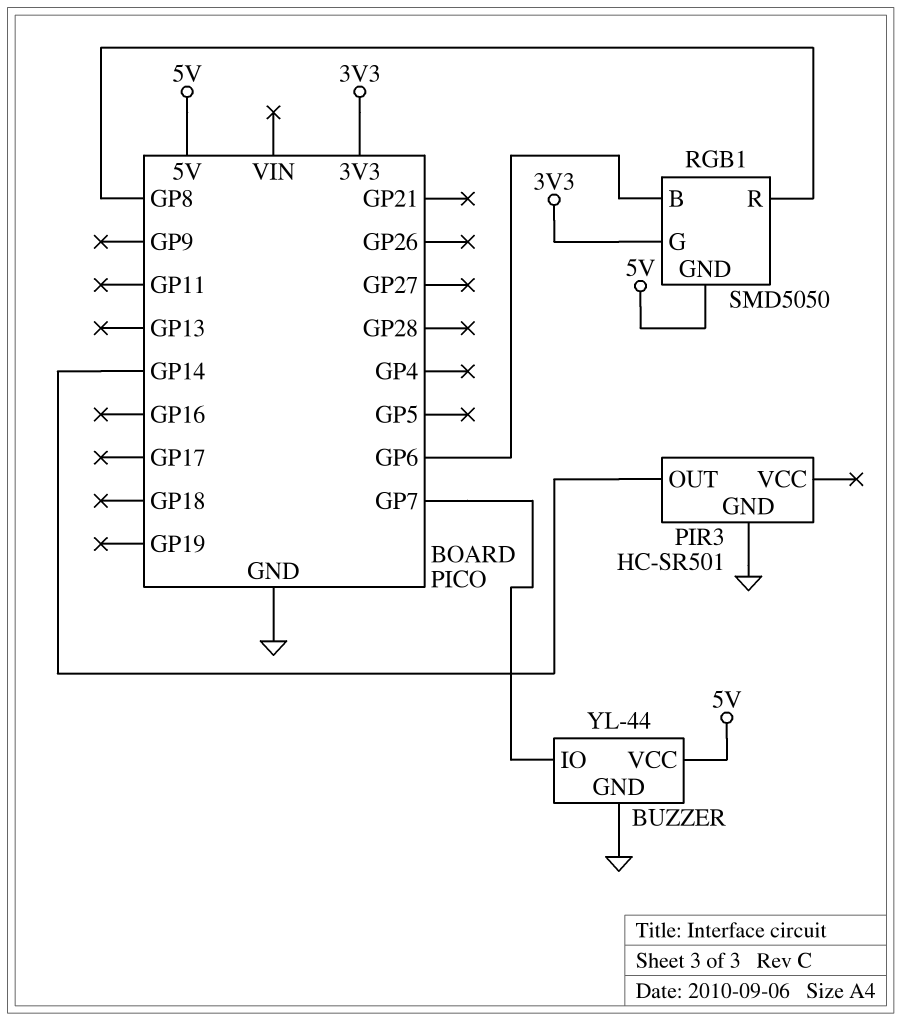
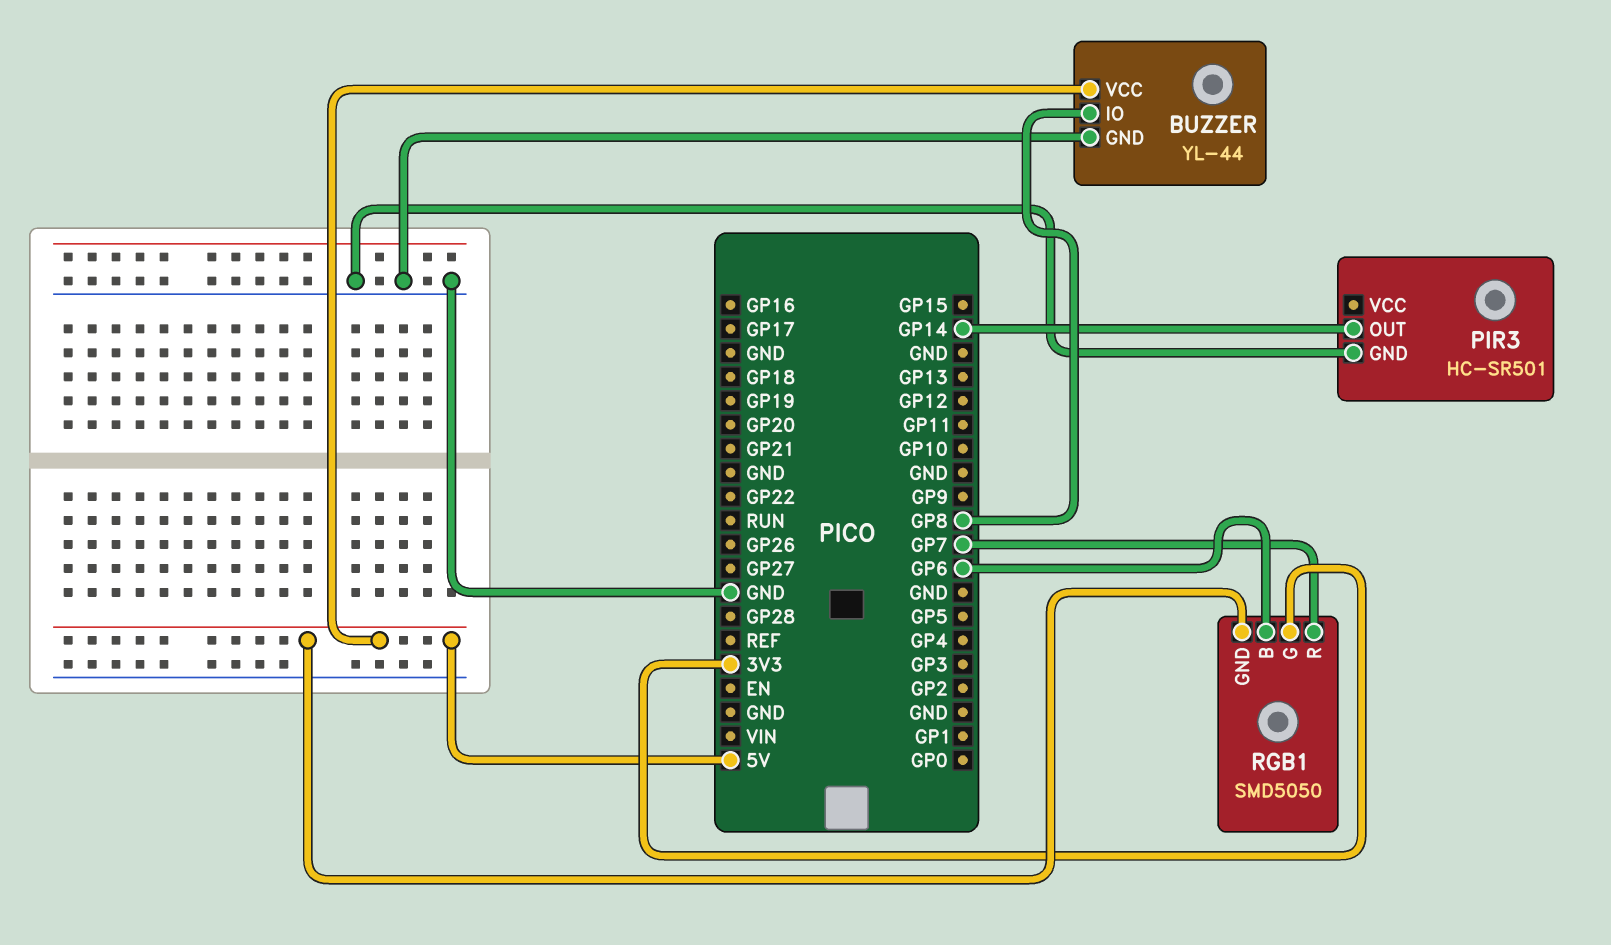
BUZZER pin IO: GP7 -> GP8
RGB1 pin R: GP8 -> GP7

